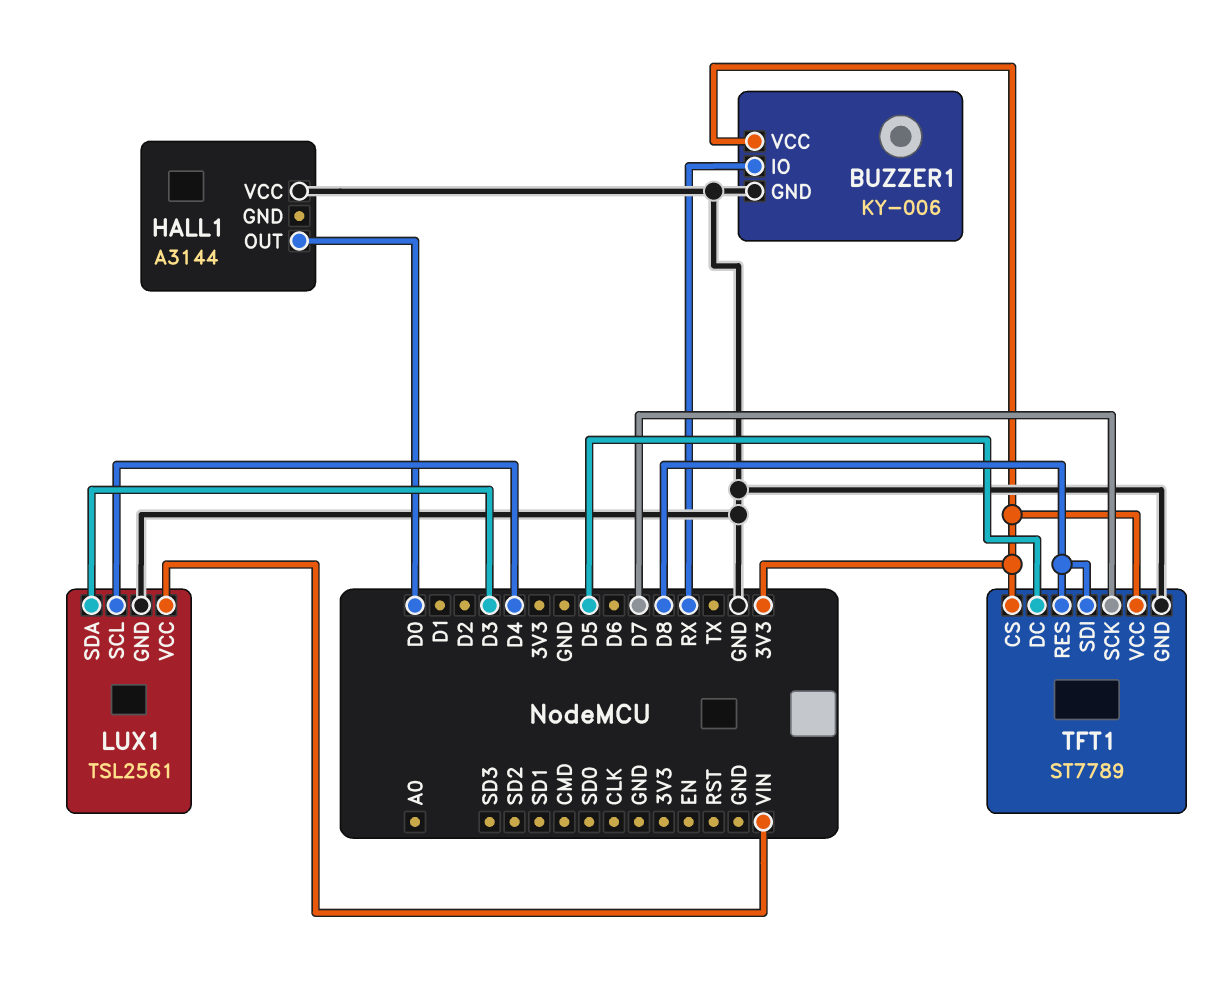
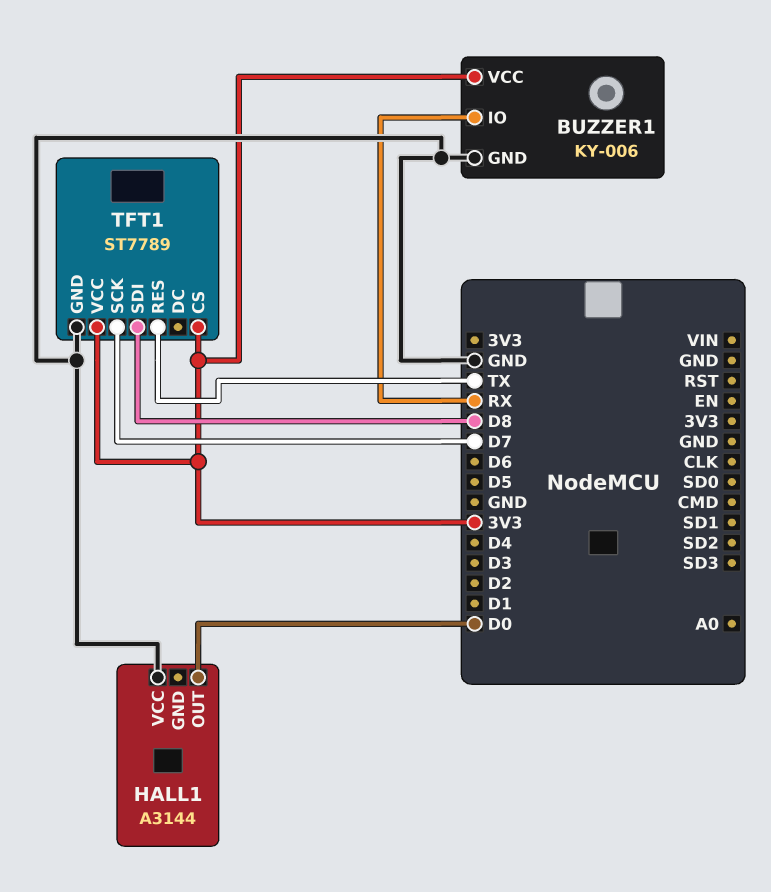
LUX1: TSL2561 -> none
LUX1 pin GND: GND -> none
LUX1 pin SCL: D4 -> none
LUX1 pin SDA: D3 -> none
LUX1 pin VCC: VIN -> none
TFT1 pin DC: D5 -> none
TFT1 pin RES: D8 -> TX

